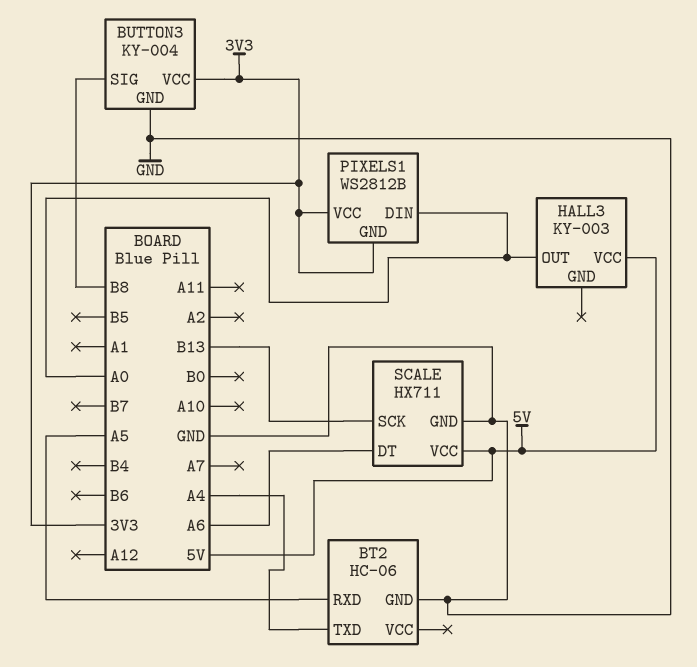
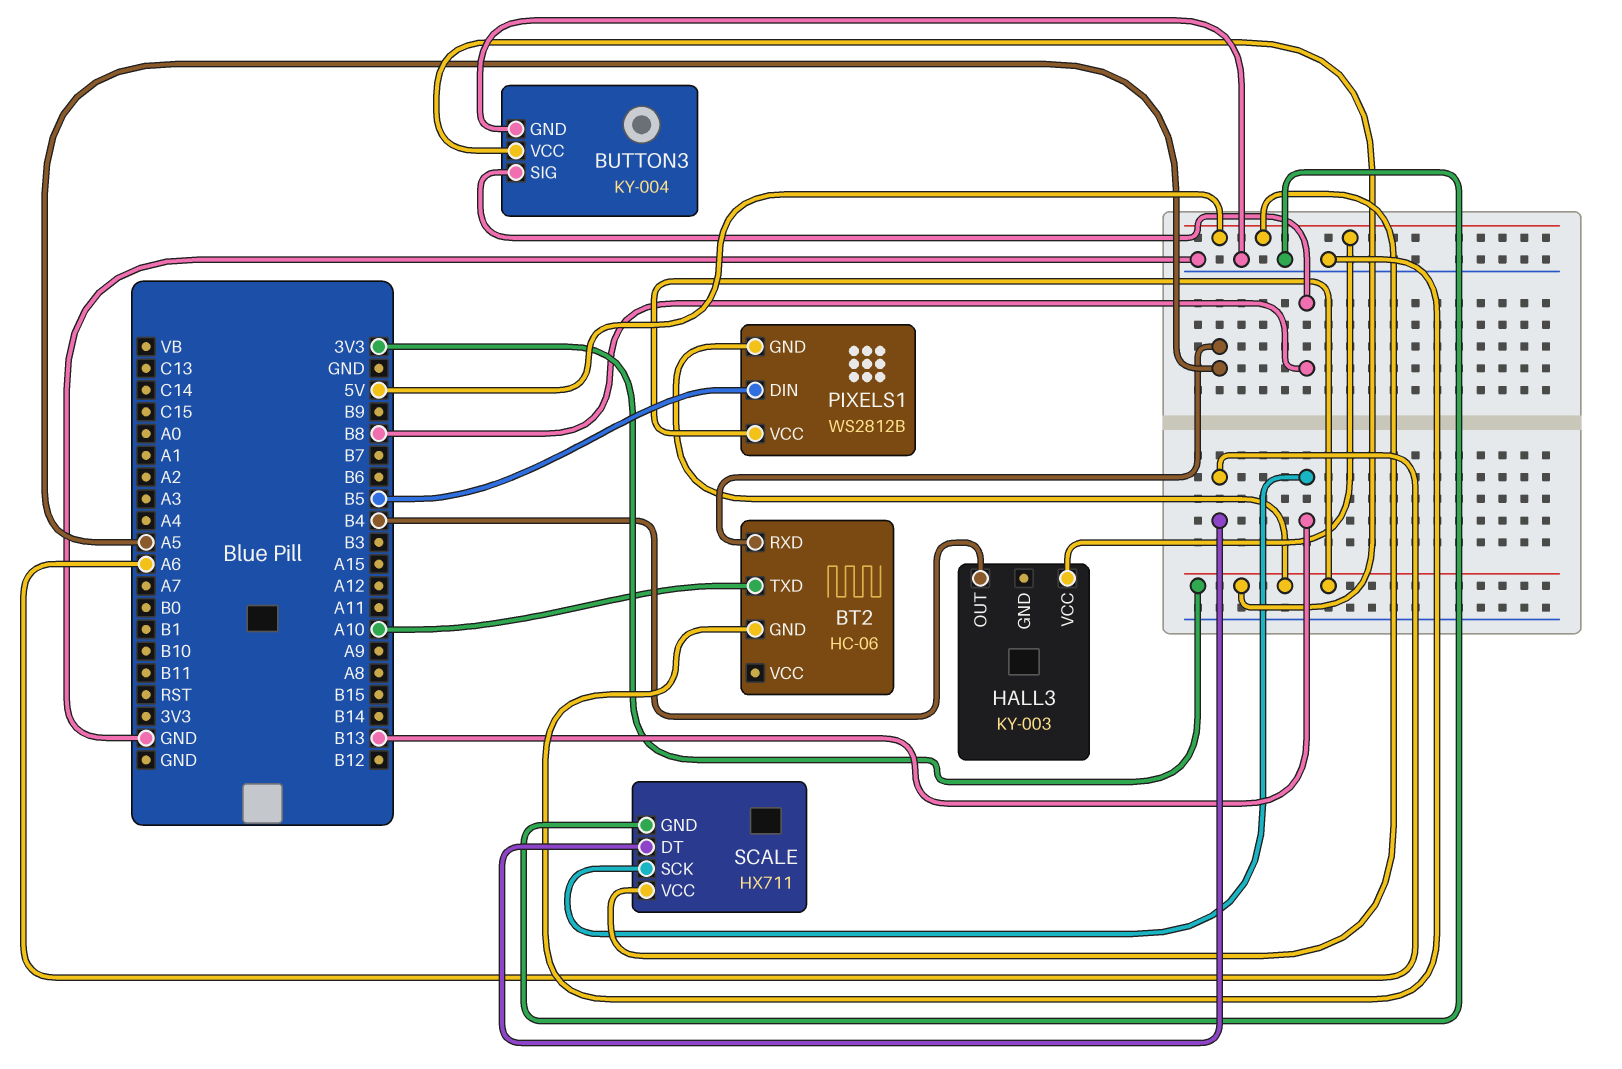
BT2 pin TXD: A4 -> A10
HALL3 pin OUT: A0 -> B4
PIXELS1 pin DIN: A0 -> B5

